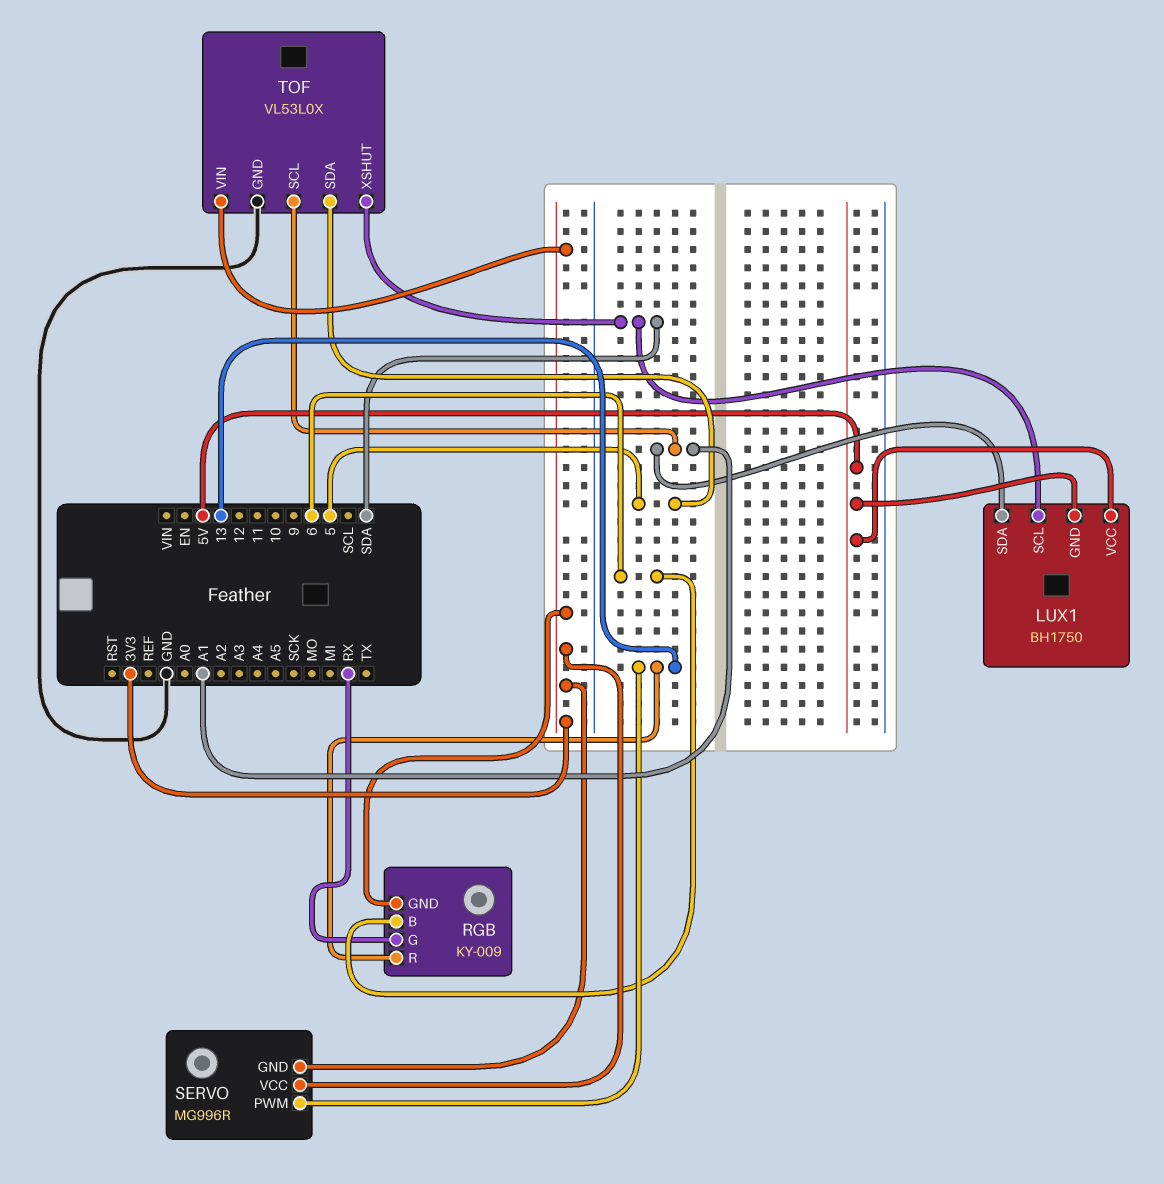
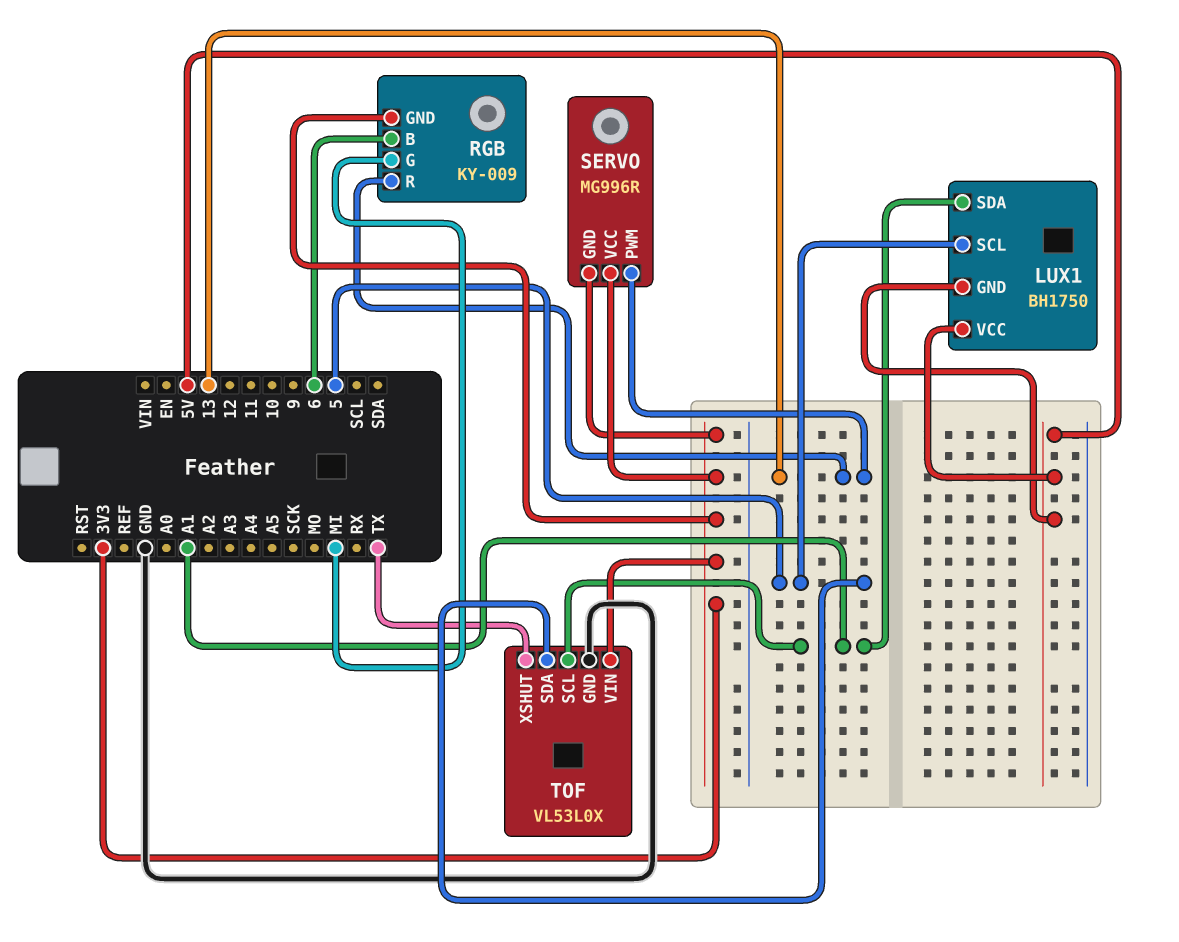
LUX1 pin SCL: SDA -> 5
RGB pin G: RX -> MI
TOF pin XSHUT: SDA -> TX

